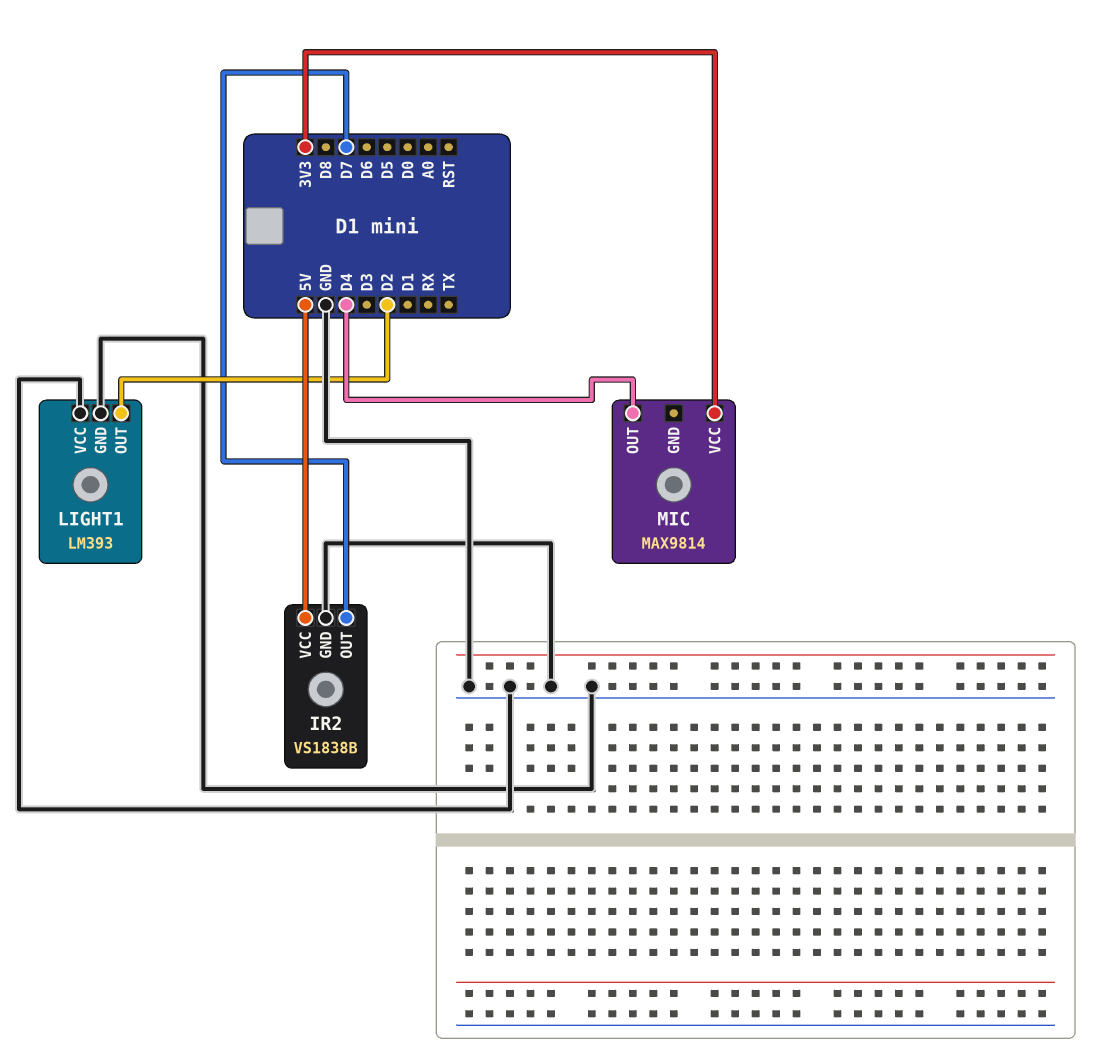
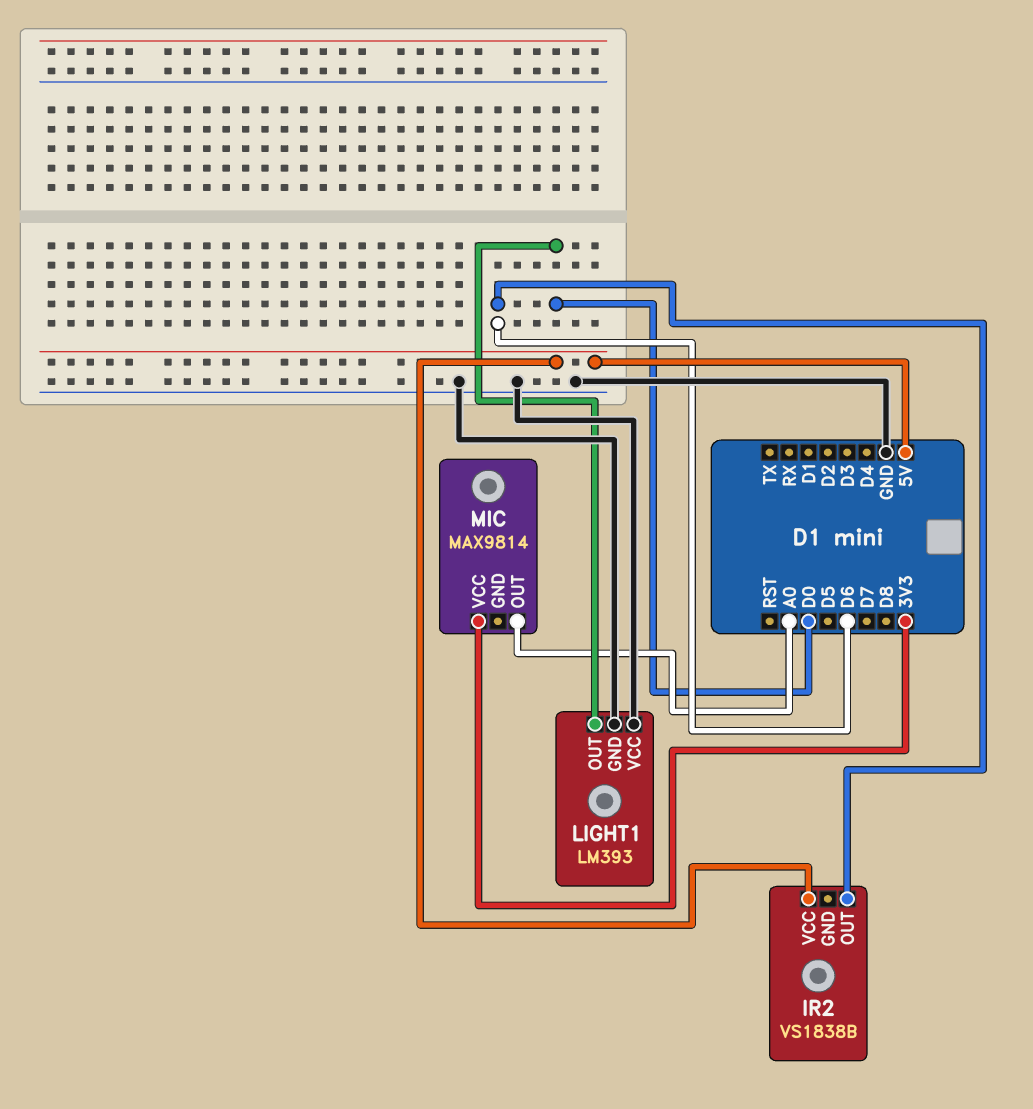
IR2 pin GND: GND -> none
IR2 pin OUT: D7 -> D6
LIGHT1 pin OUT: D2 -> D0
MIC pin OUT: D4 -> A0

